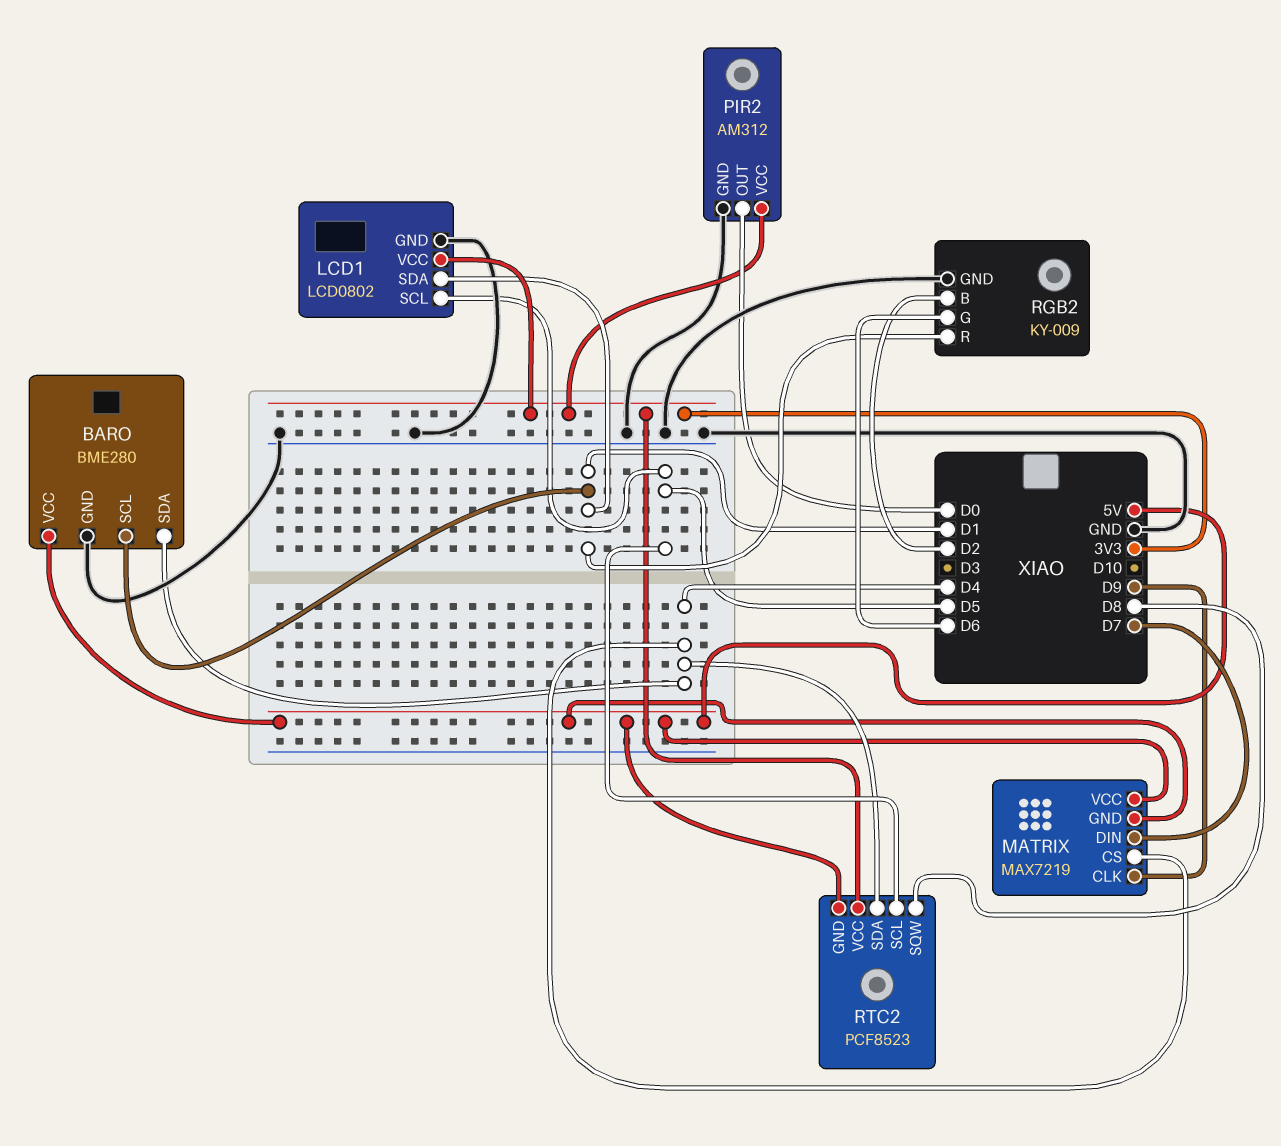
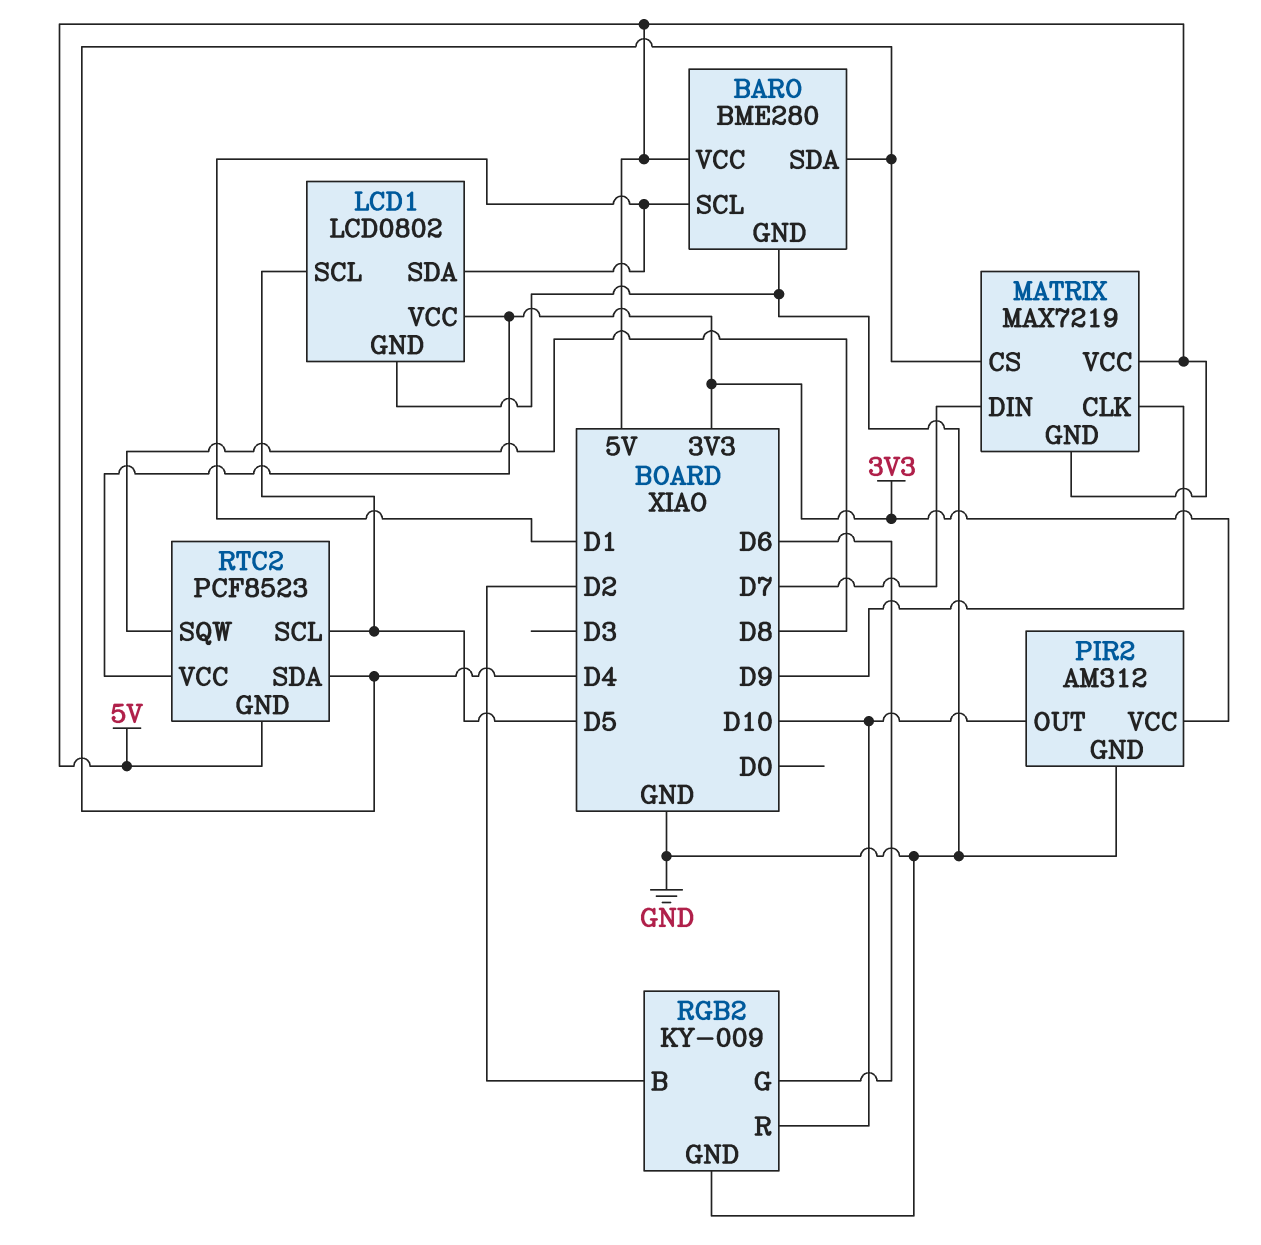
PIR2 pin OUT: D0 -> D10
RGB2 pin R: D1 -> D10

